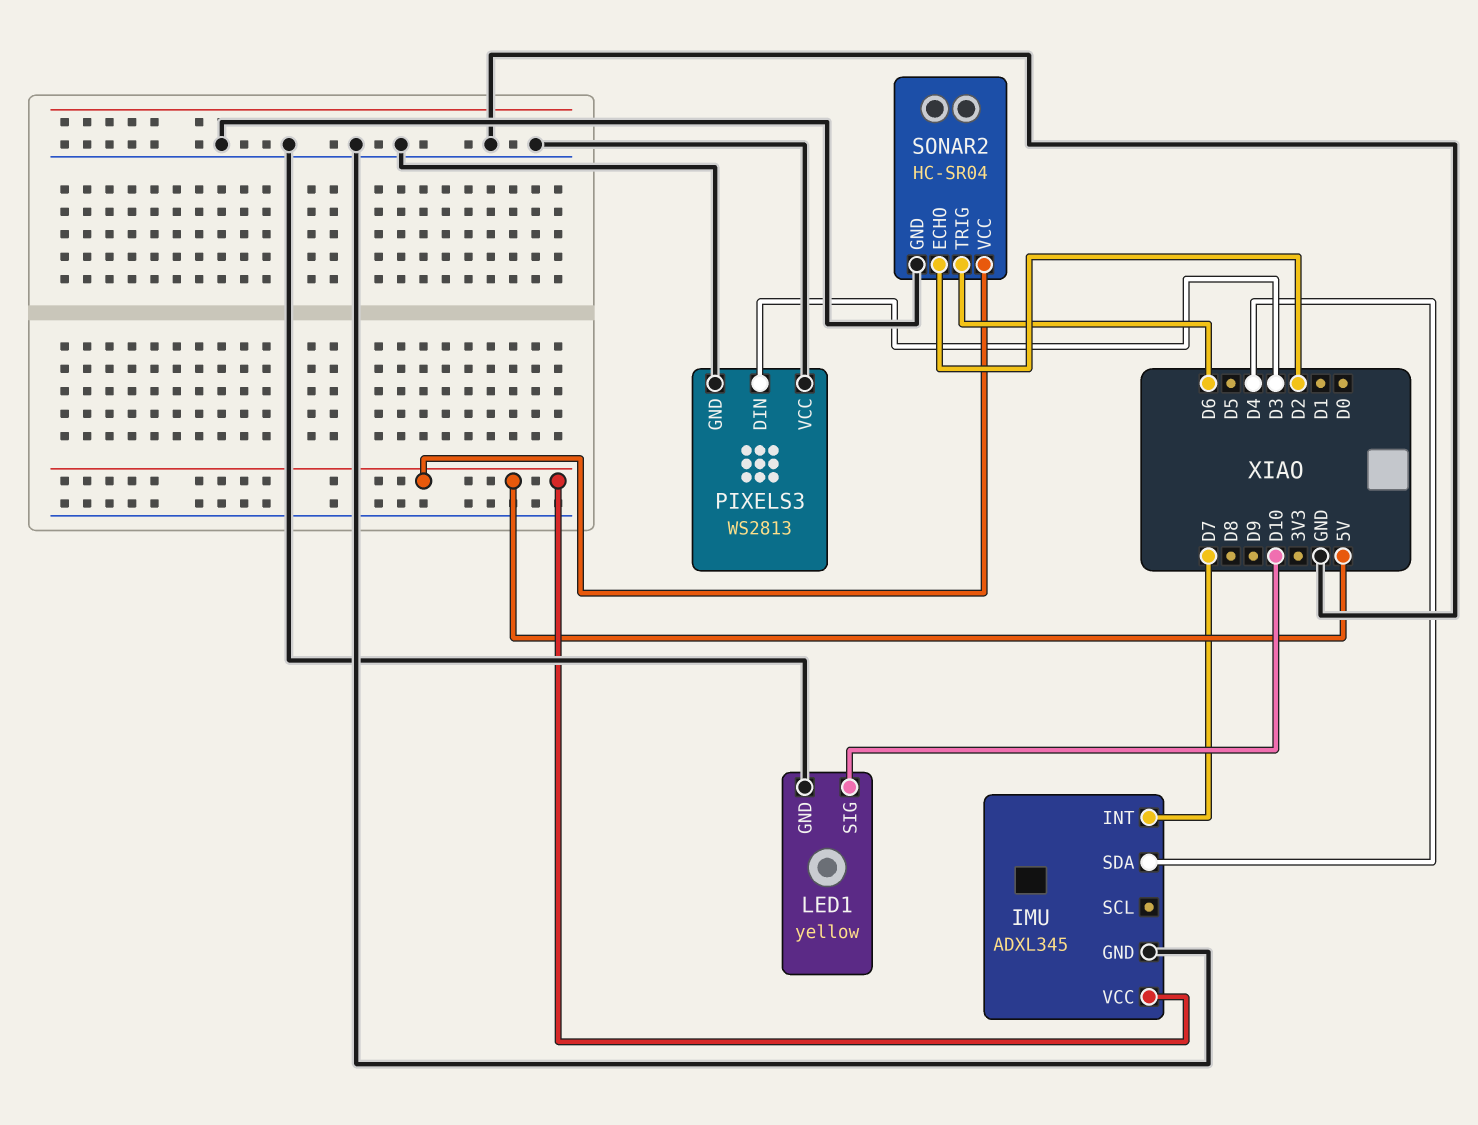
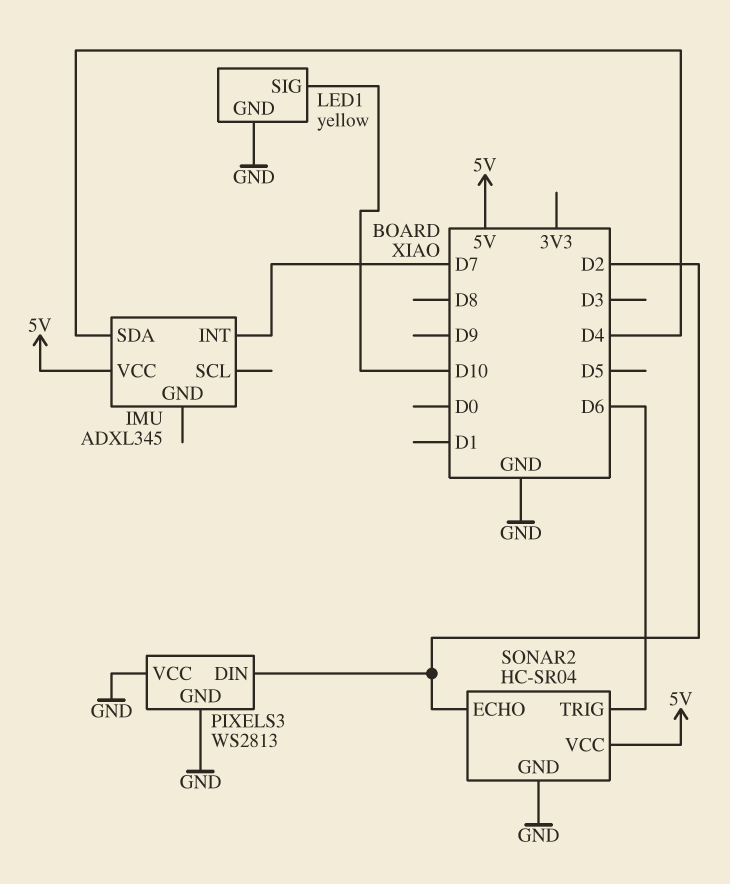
IMU pin GND: GND -> none
PIXELS3 pin DIN: D3 -> D2

